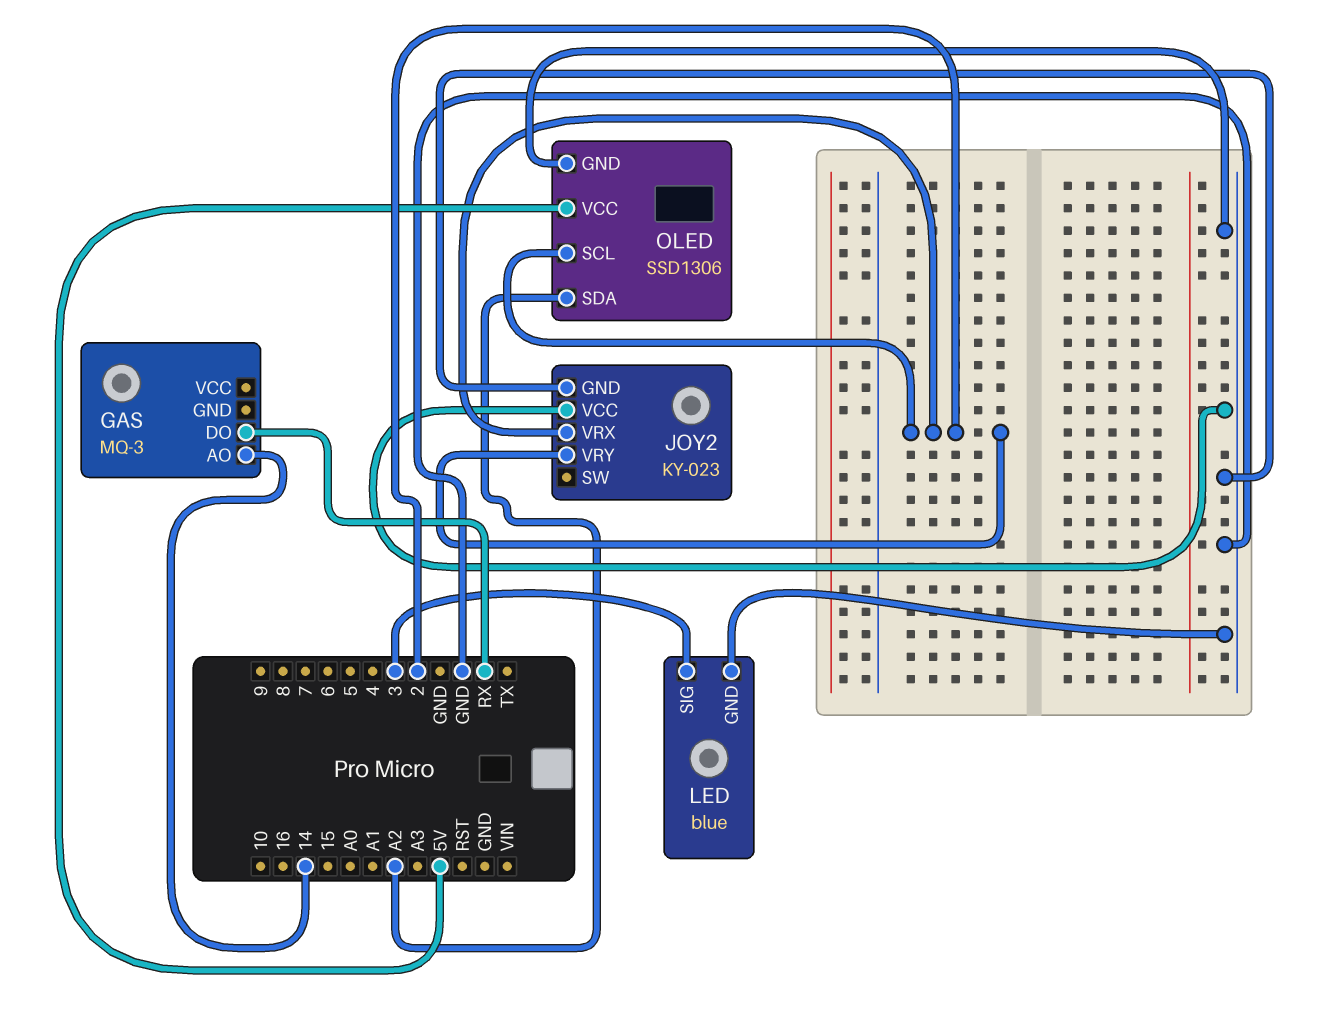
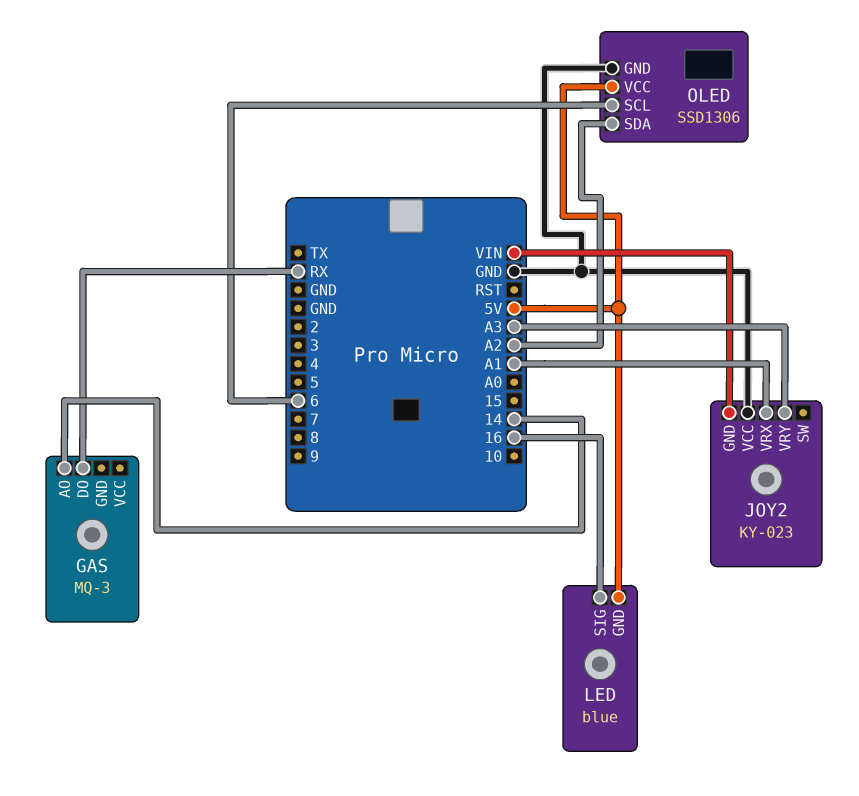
JOY2 pin GND: GND -> VIN
JOY2 pin VRX: 2 -> A1
JOY2 pin VRY: 2 -> A3
LED pin GND: GND -> 5V
LED pin SIG: 3 -> 16
OLED pin SCL: 2 -> 6

